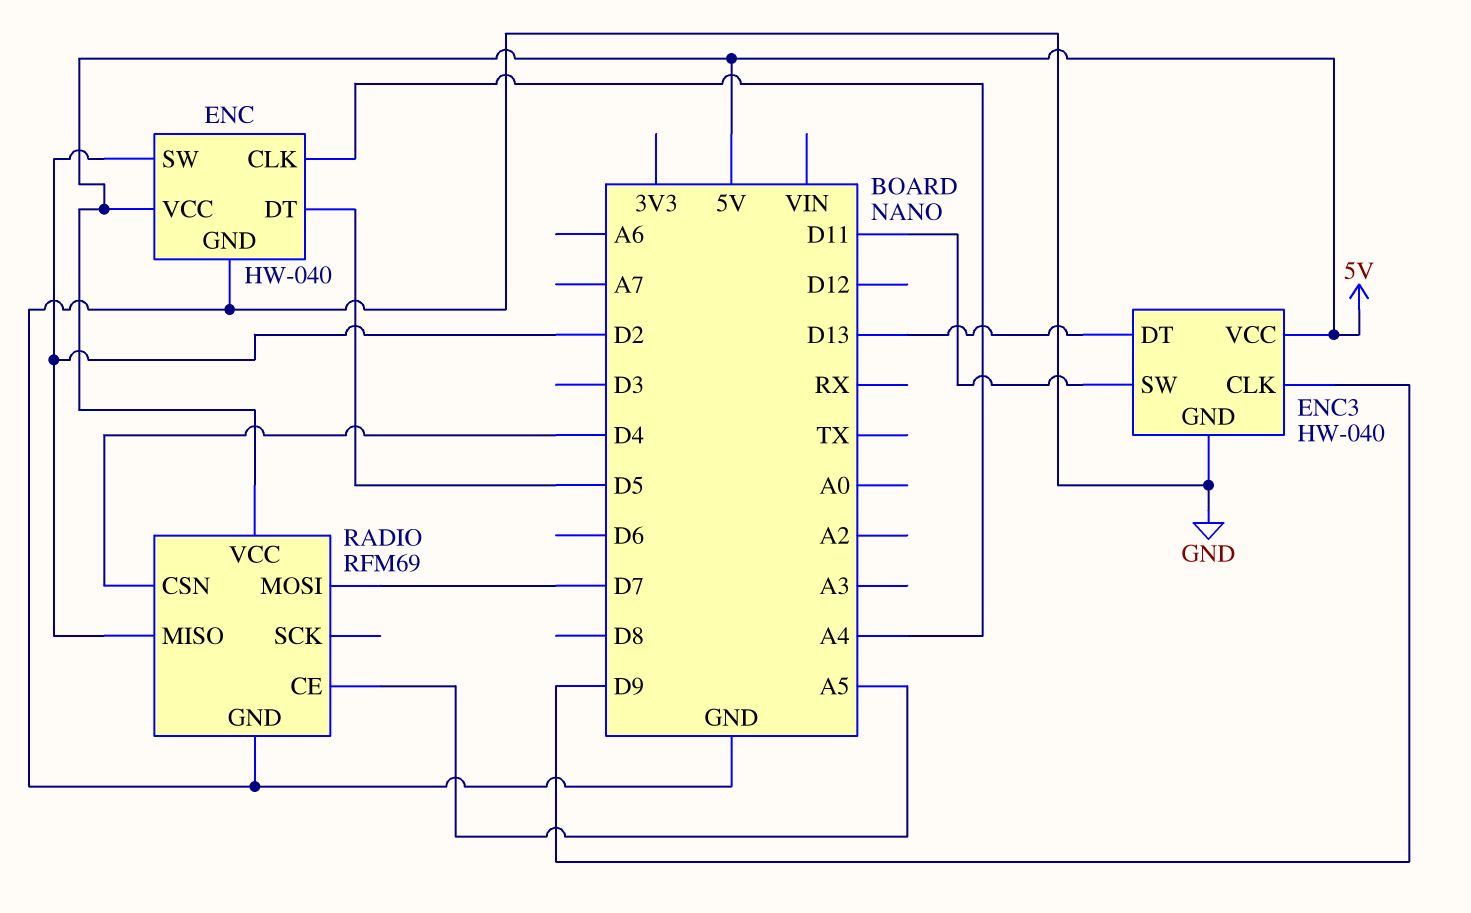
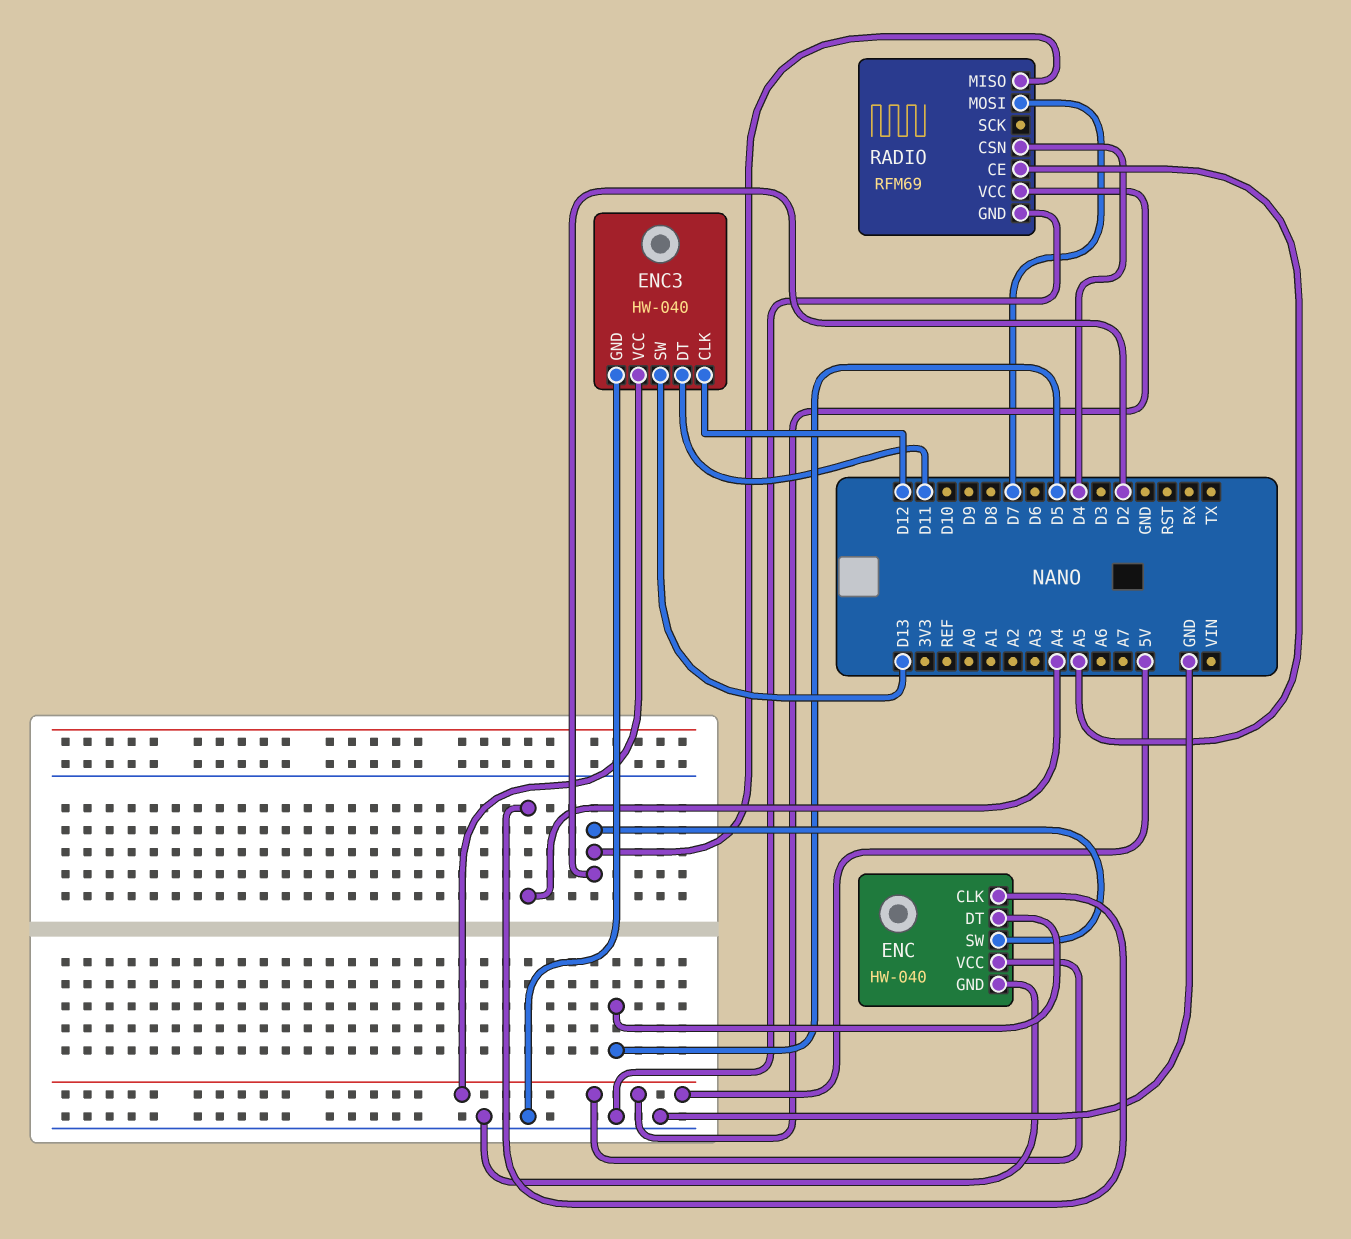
ENC3 pin CLK: D9 -> D12
ENC3 pin DT: D13 -> D11
ENC3 pin SW: D11 -> D13

